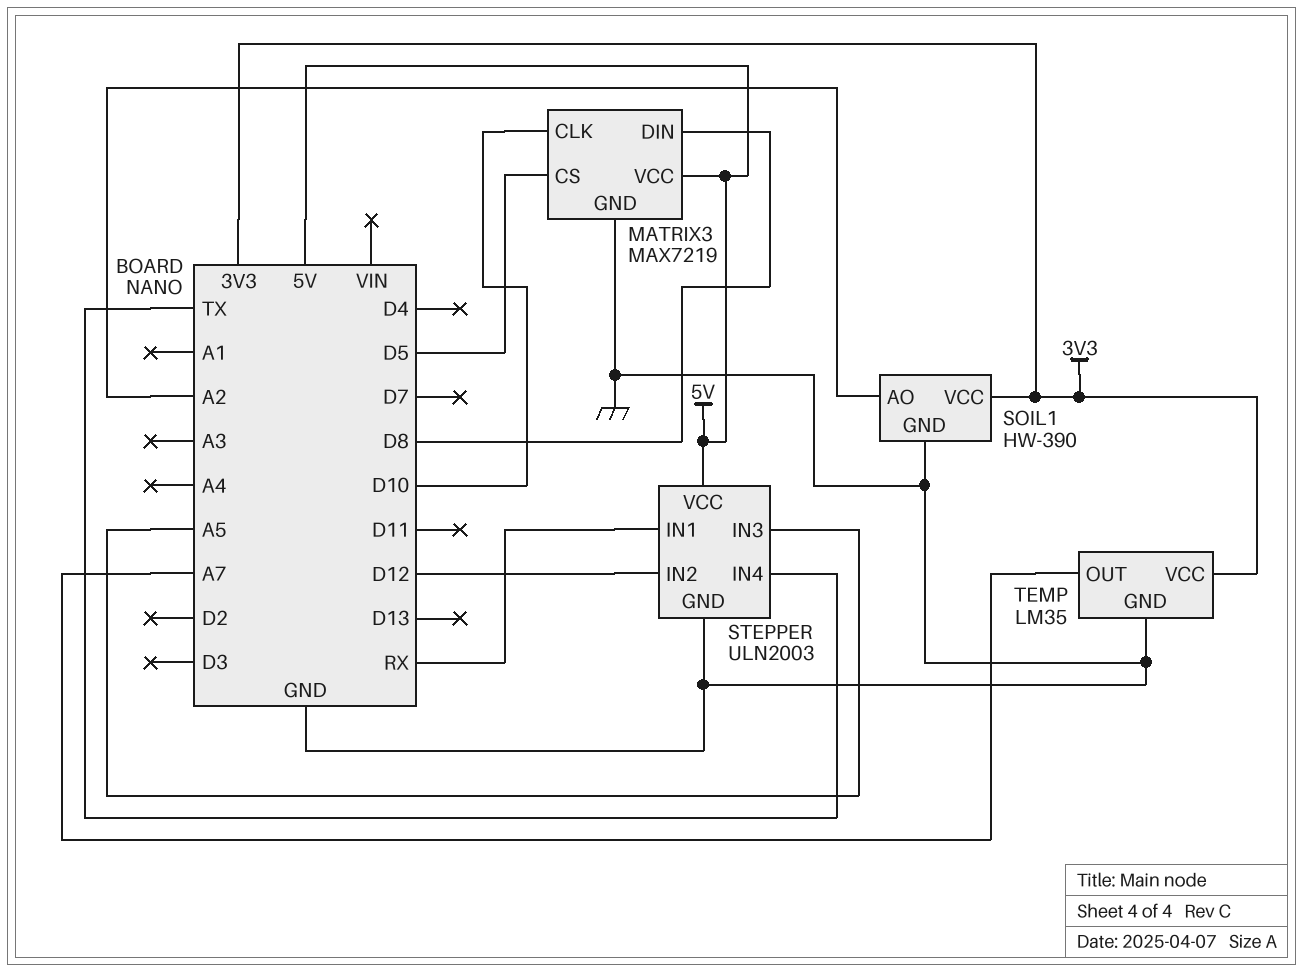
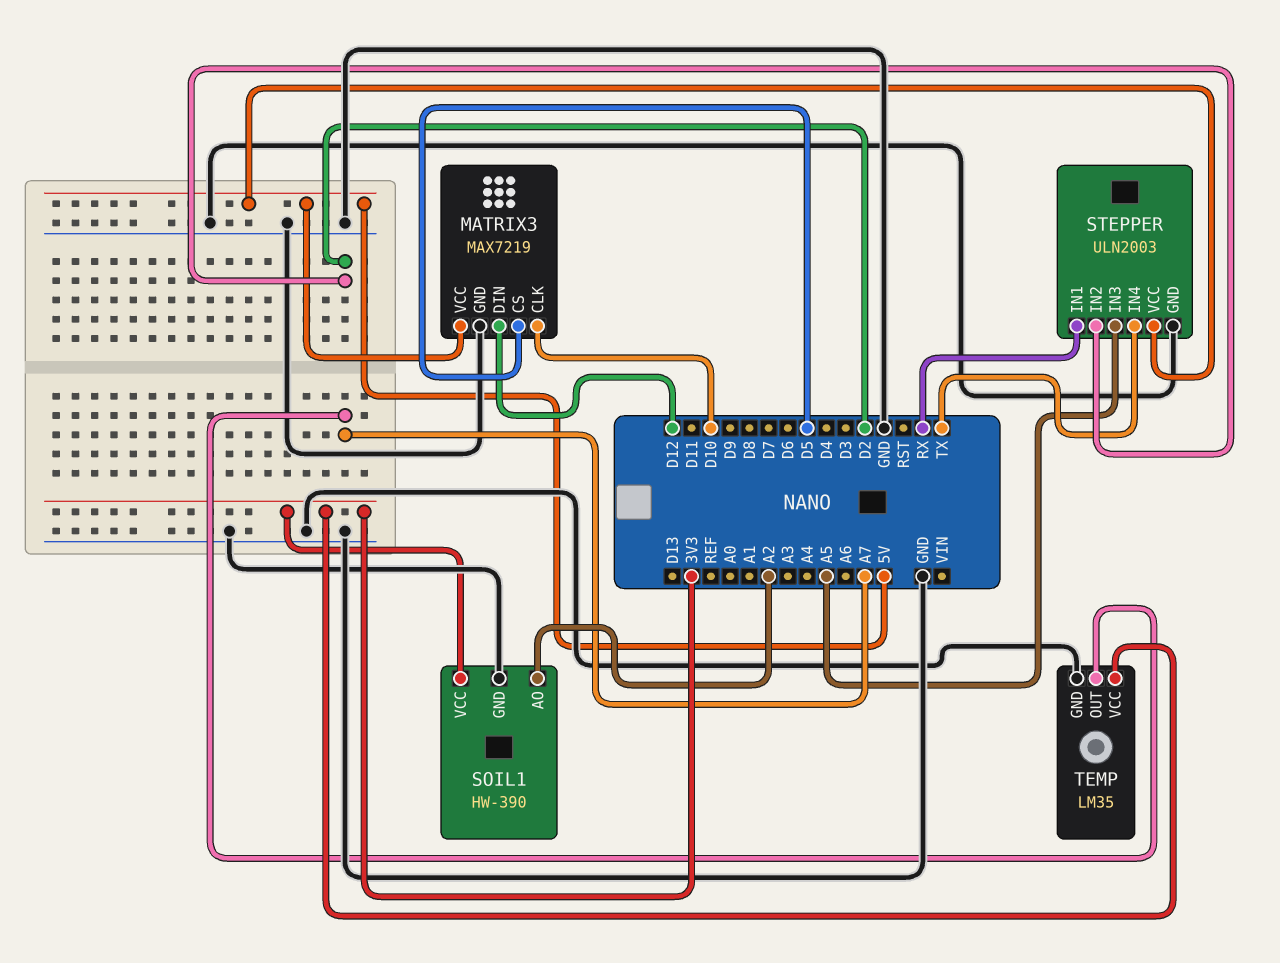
MATRIX3 pin DIN: D8 -> D12
STEPPER pin IN2: D12 -> D2

